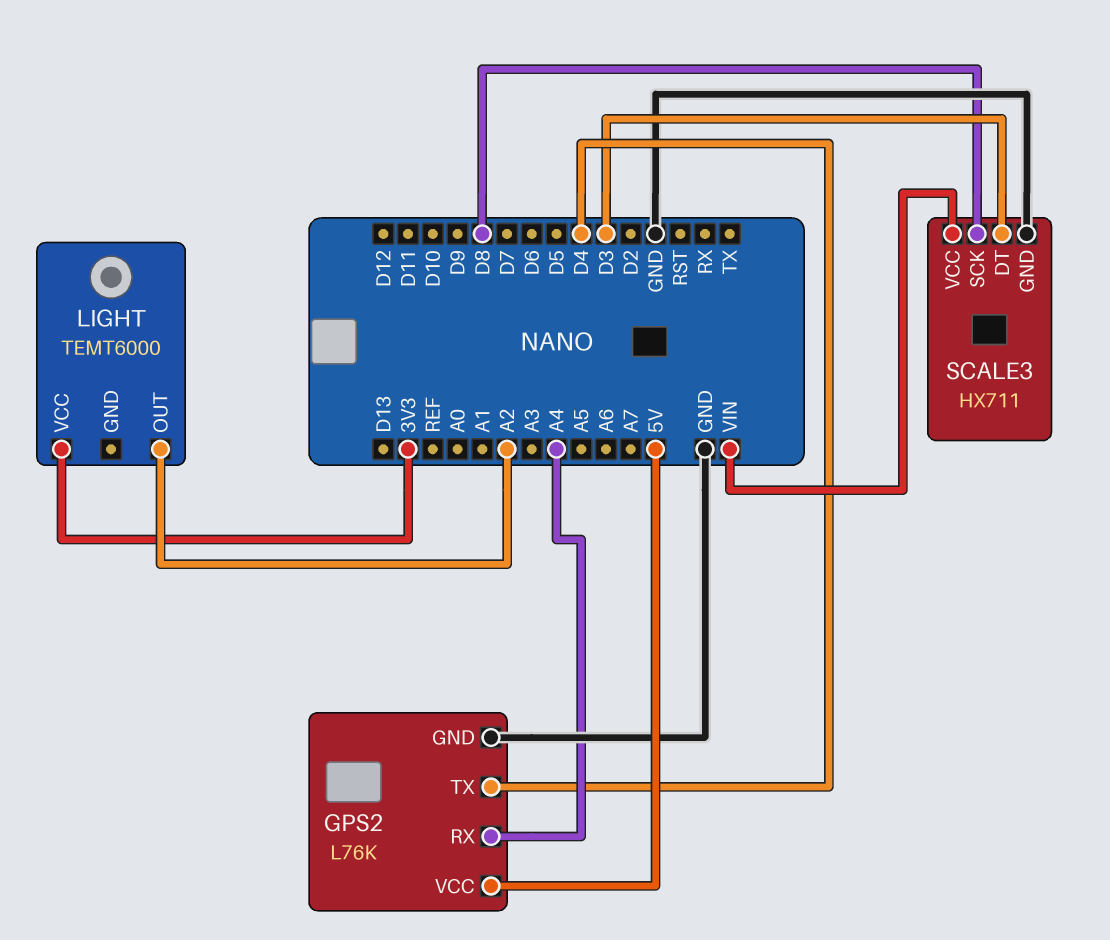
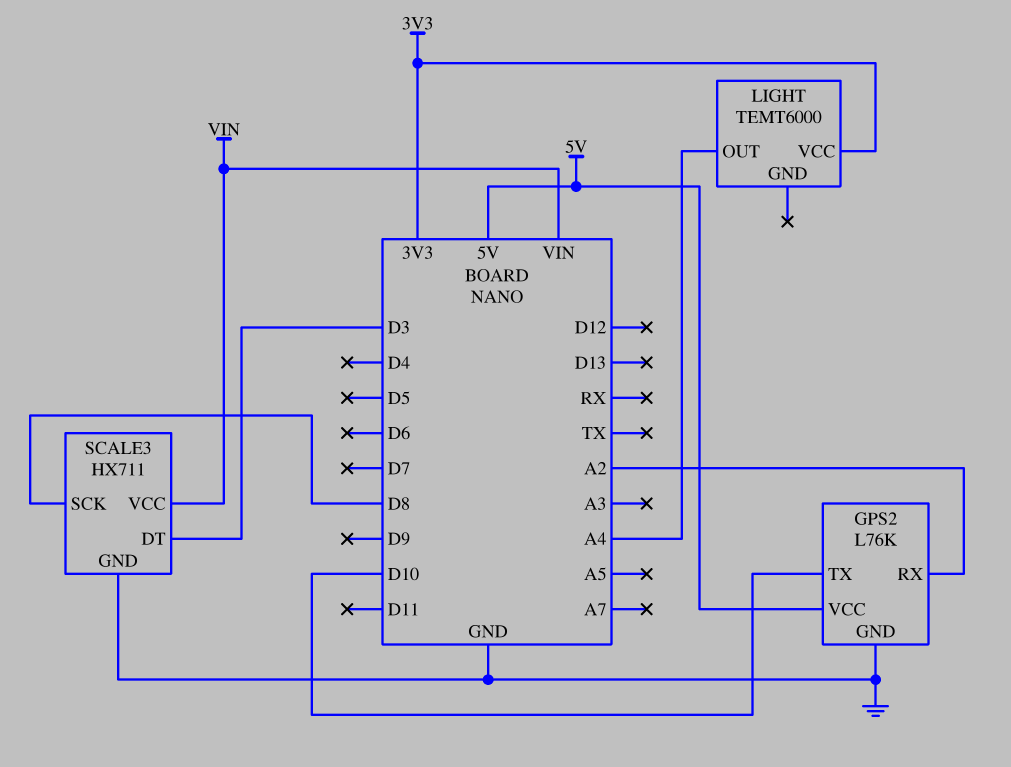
GPS2 pin RX: A4 -> A2
GPS2 pin TX: D4 -> D10
LIGHT pin OUT: A2 -> A4

